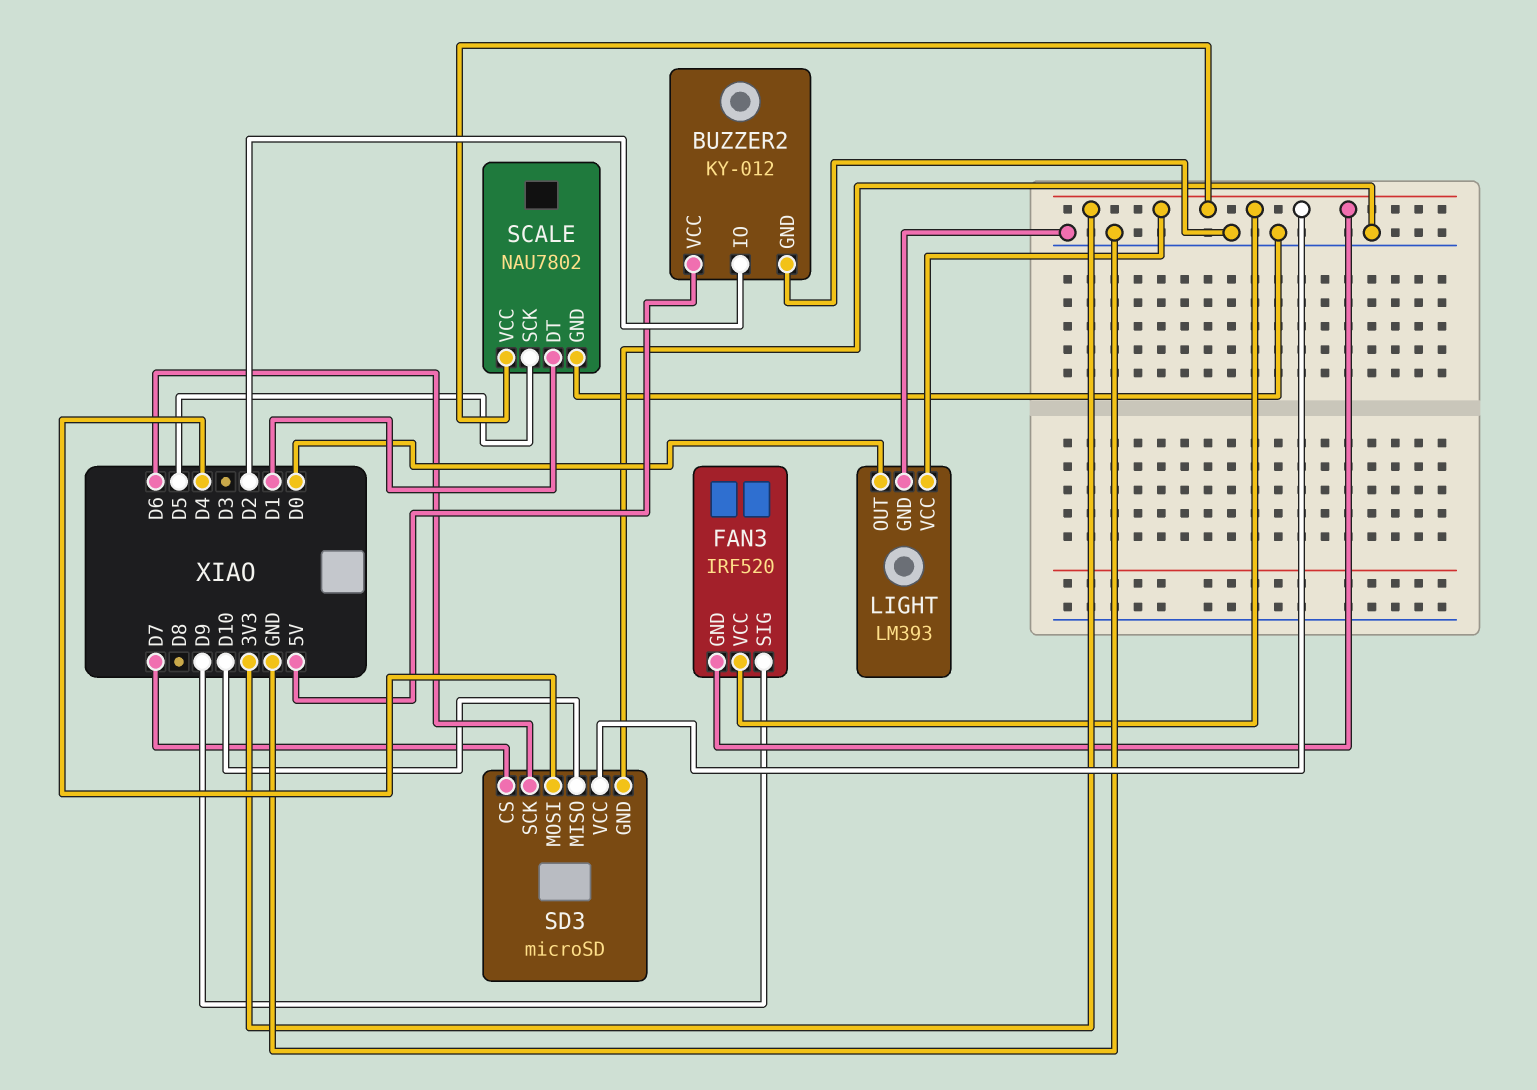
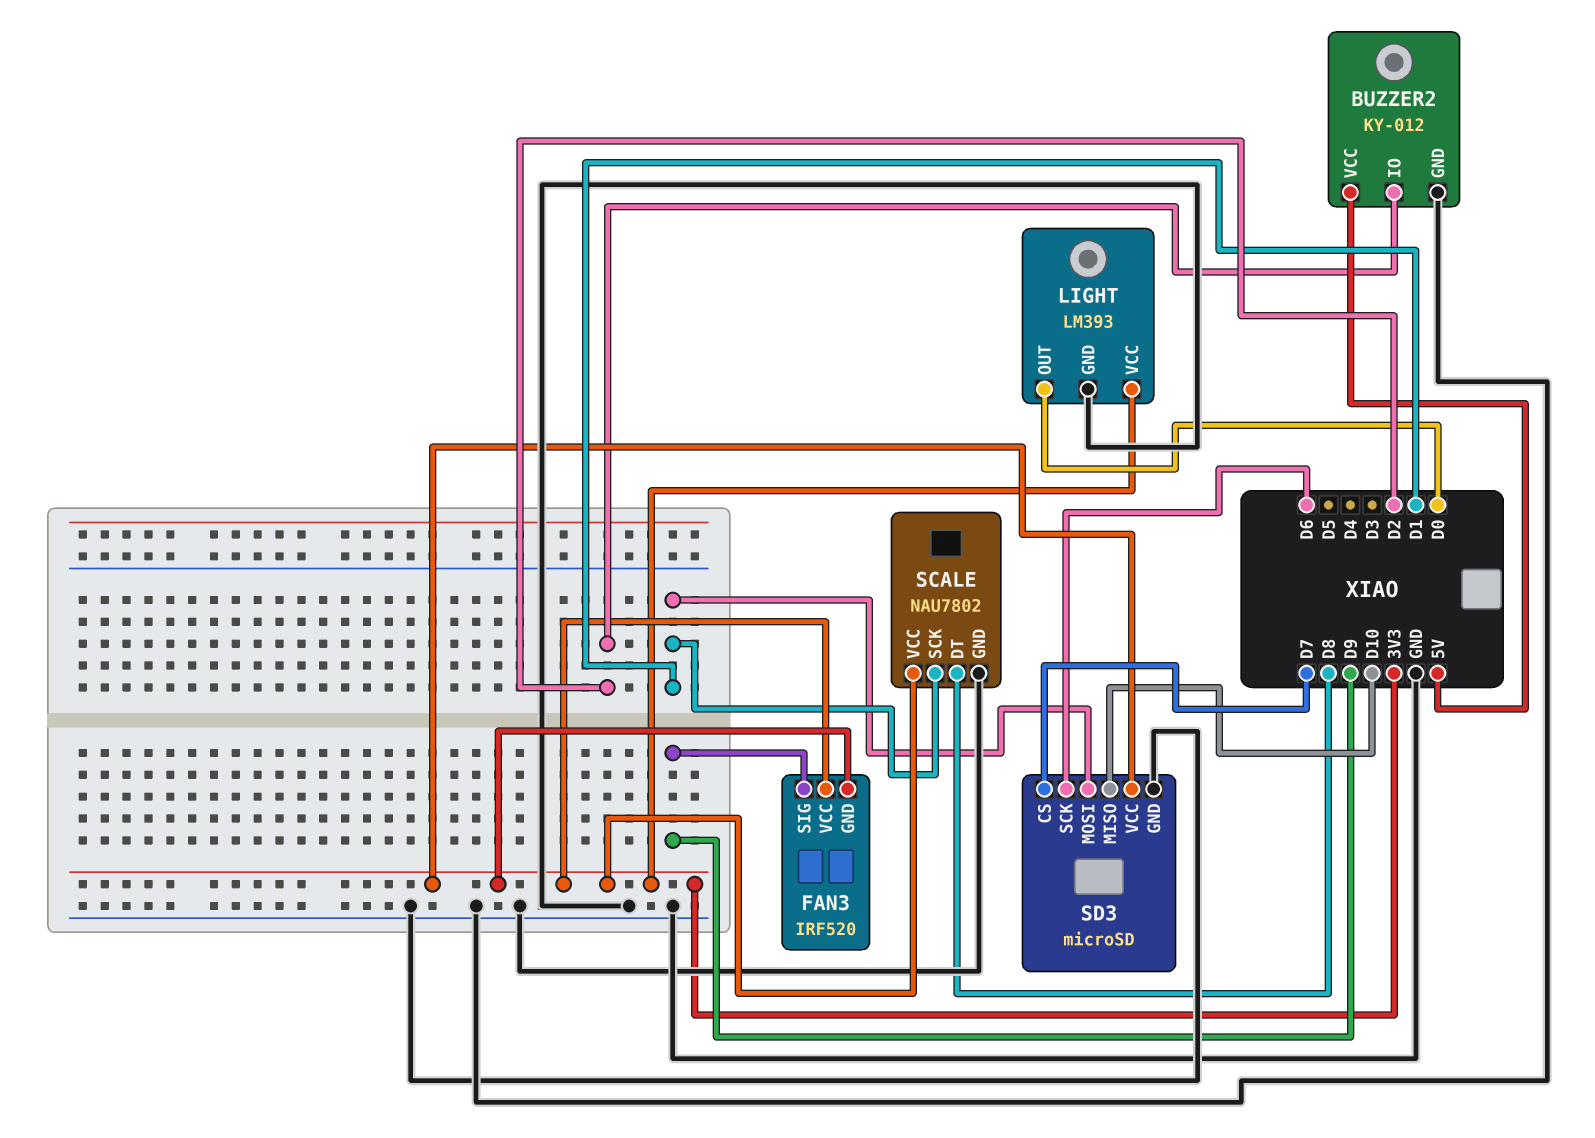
SCALE pin DT: D1 -> D8
SCALE pin SCK: D5 -> D1
SD3 pin MOSI: D4 -> D1

